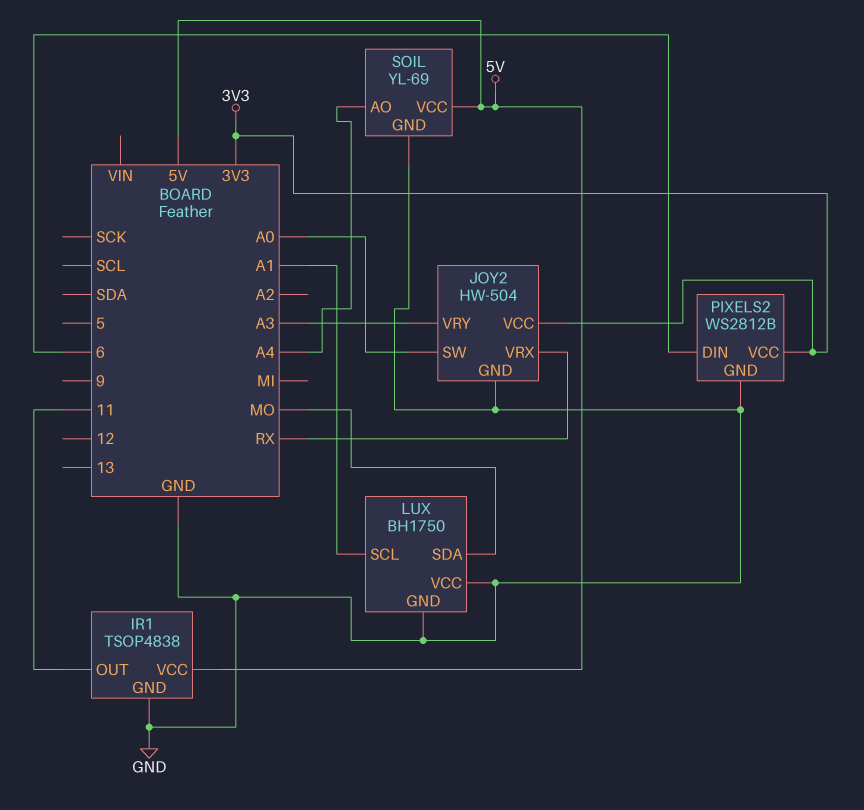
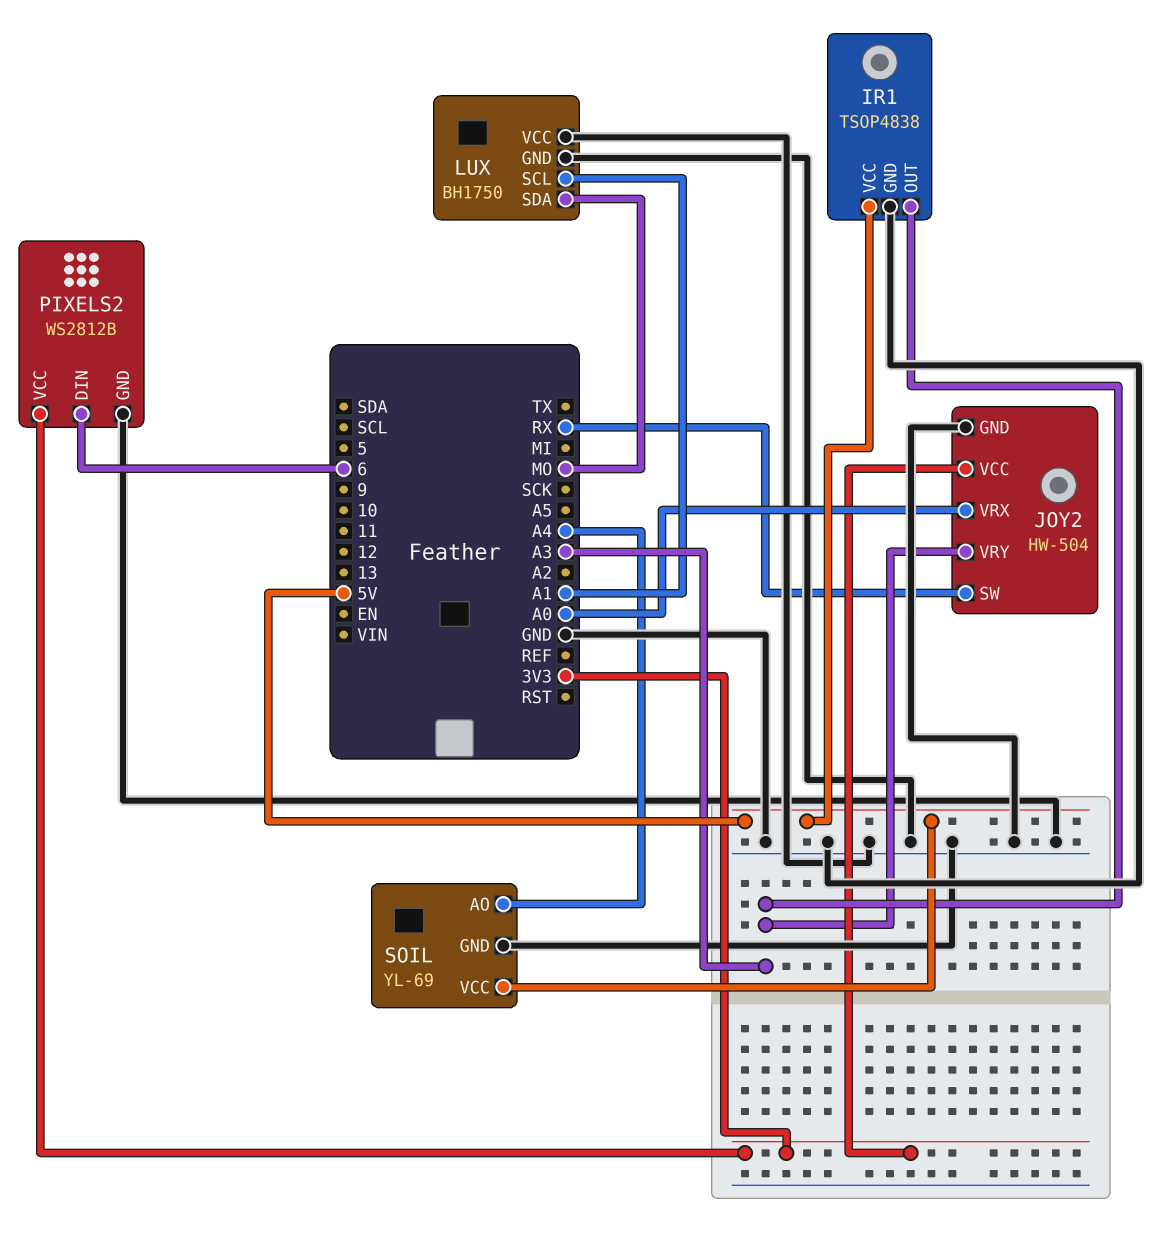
IR1 pin OUT: 11 -> A3
JOY2 pin SW: A0 -> RX
JOY2 pin VRX: RX -> A0

